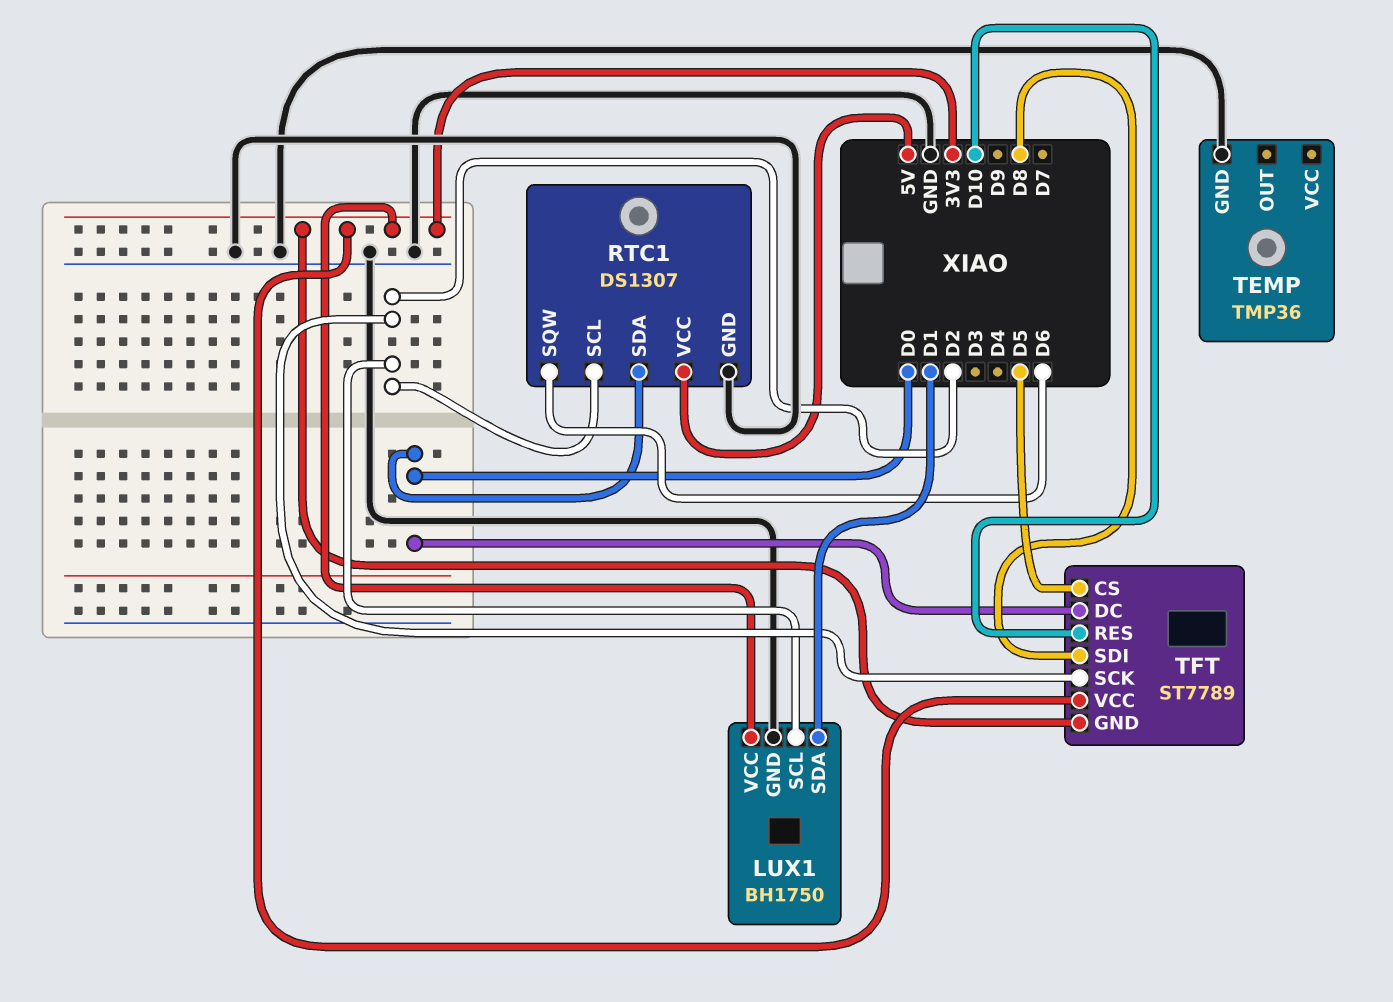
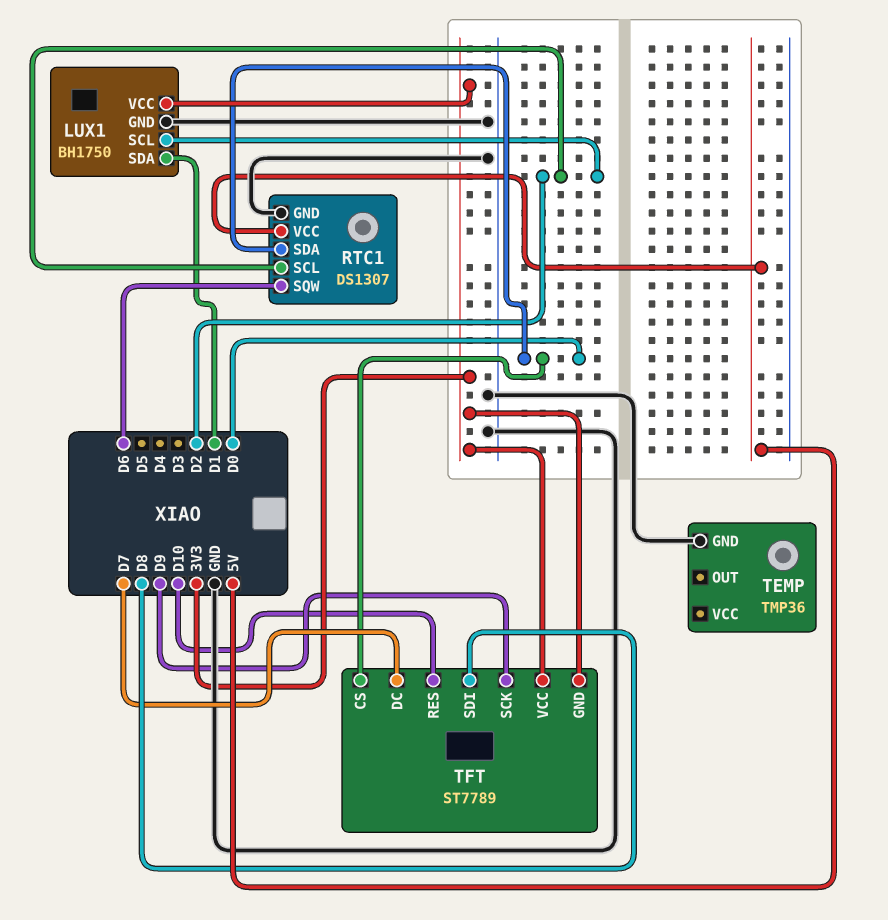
TFT pin CS: D5 -> D0
TFT pin DC: D0 -> D7
TFT pin SCK: D2 -> D9

